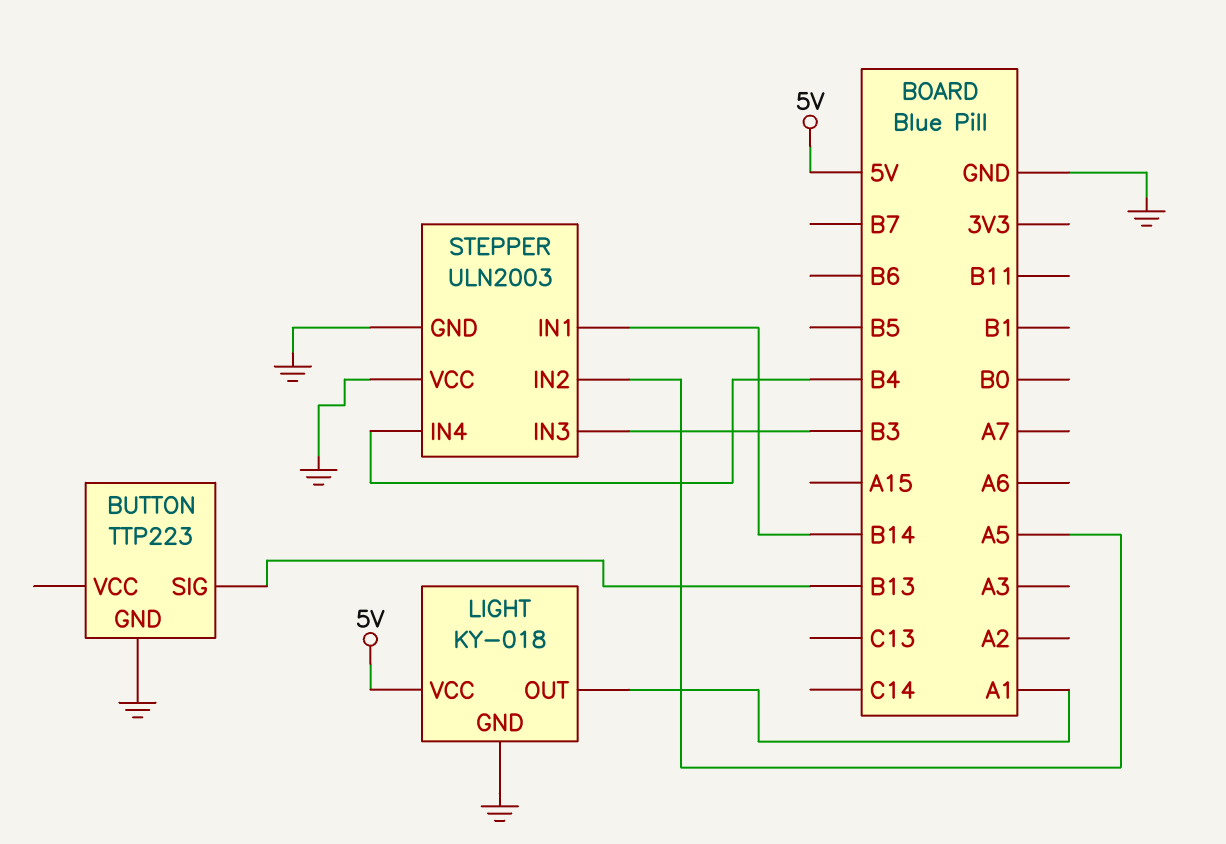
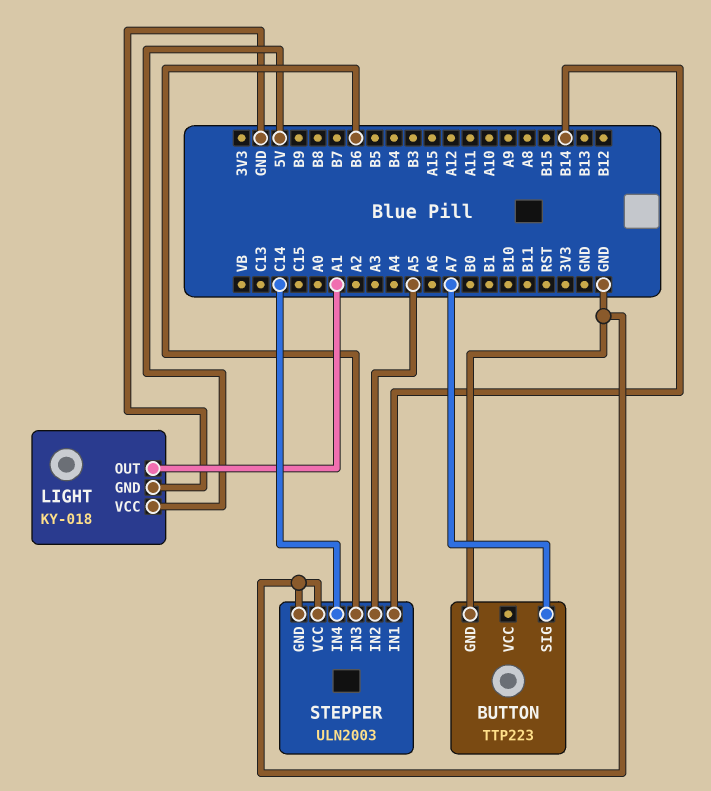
BUTTON pin SIG: B13 -> A7
STEPPER pin IN3: B3 -> B6
STEPPER pin IN4: B4 -> C14

